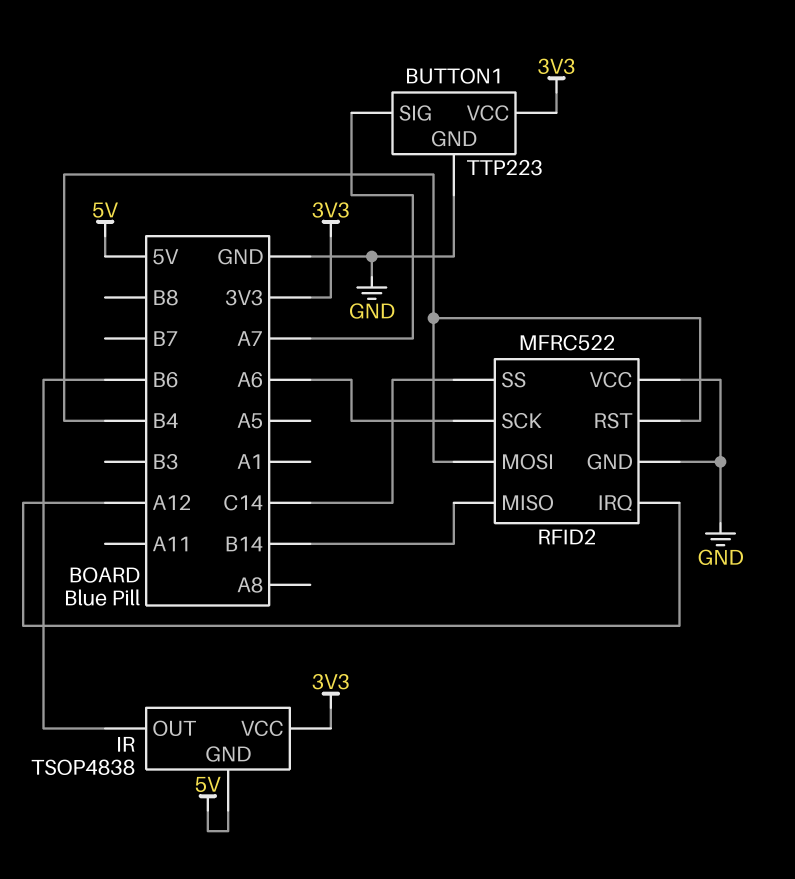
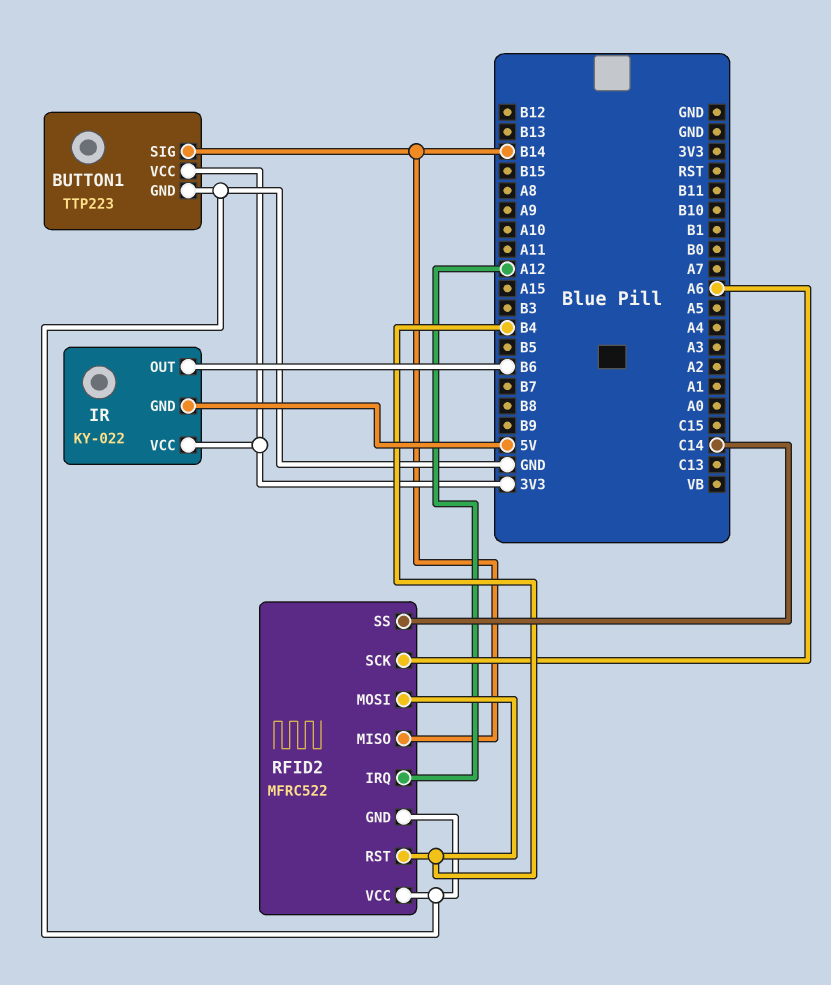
BUTTON1 pin SIG: A7 -> B14
IR: TSOP4838 -> KY-022

